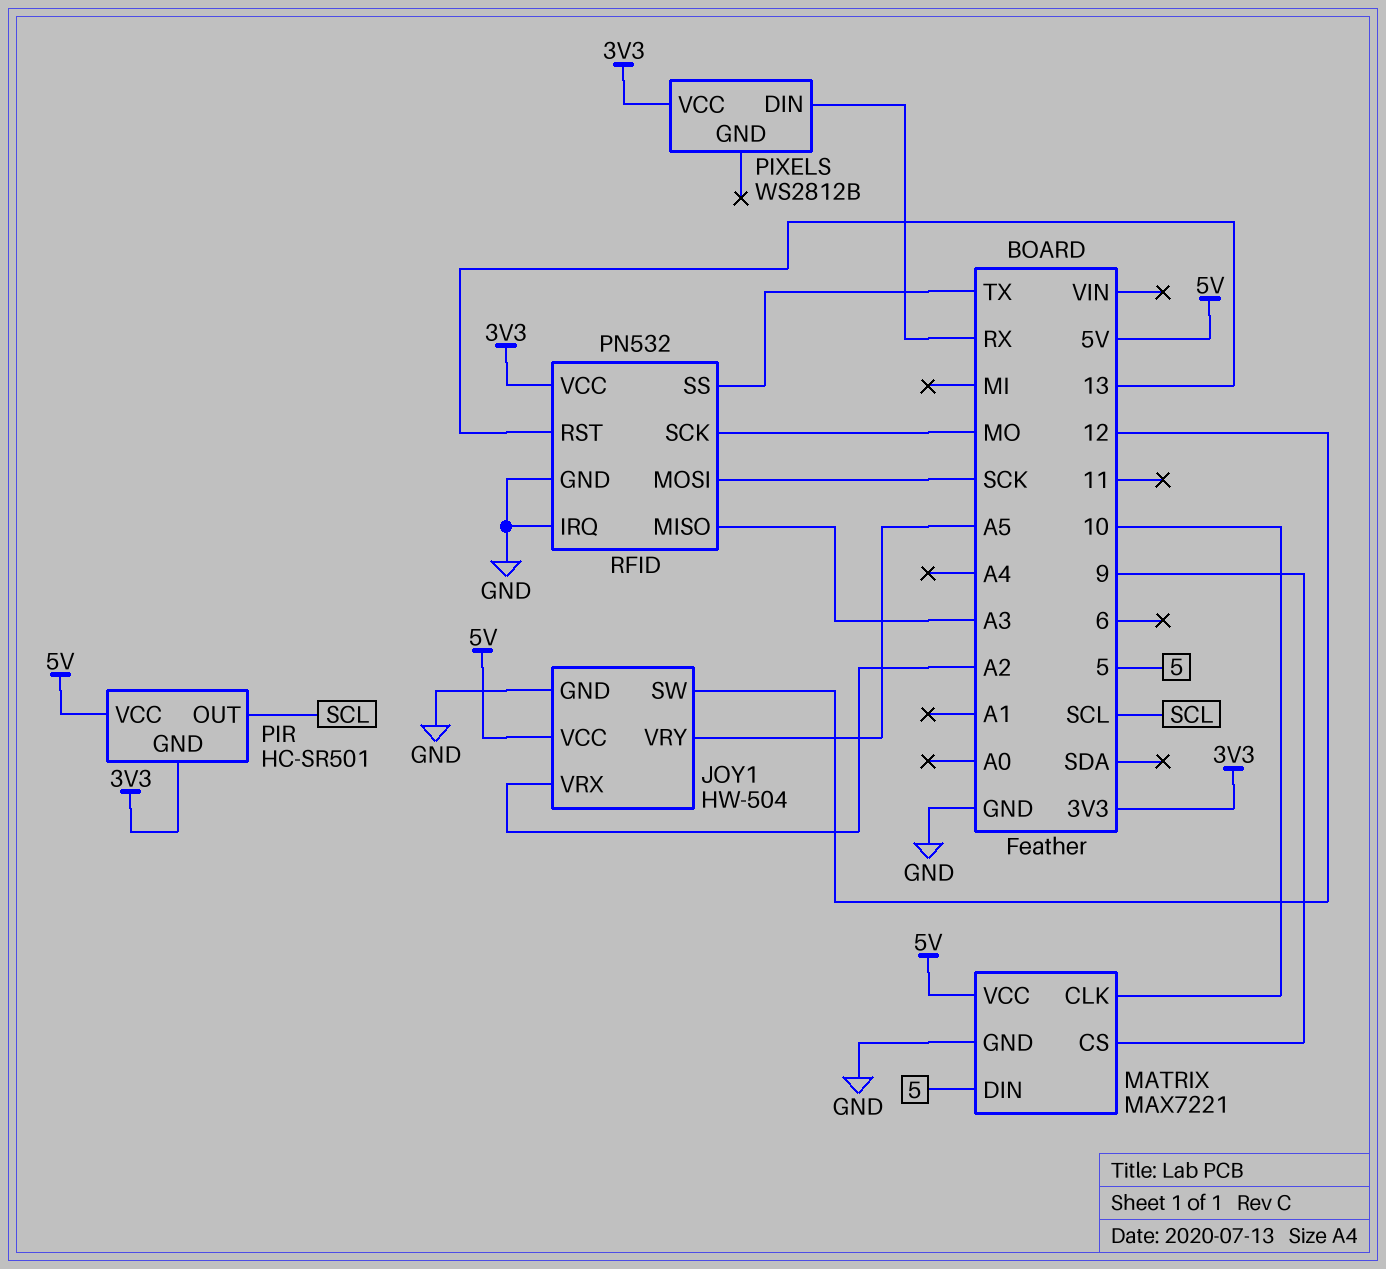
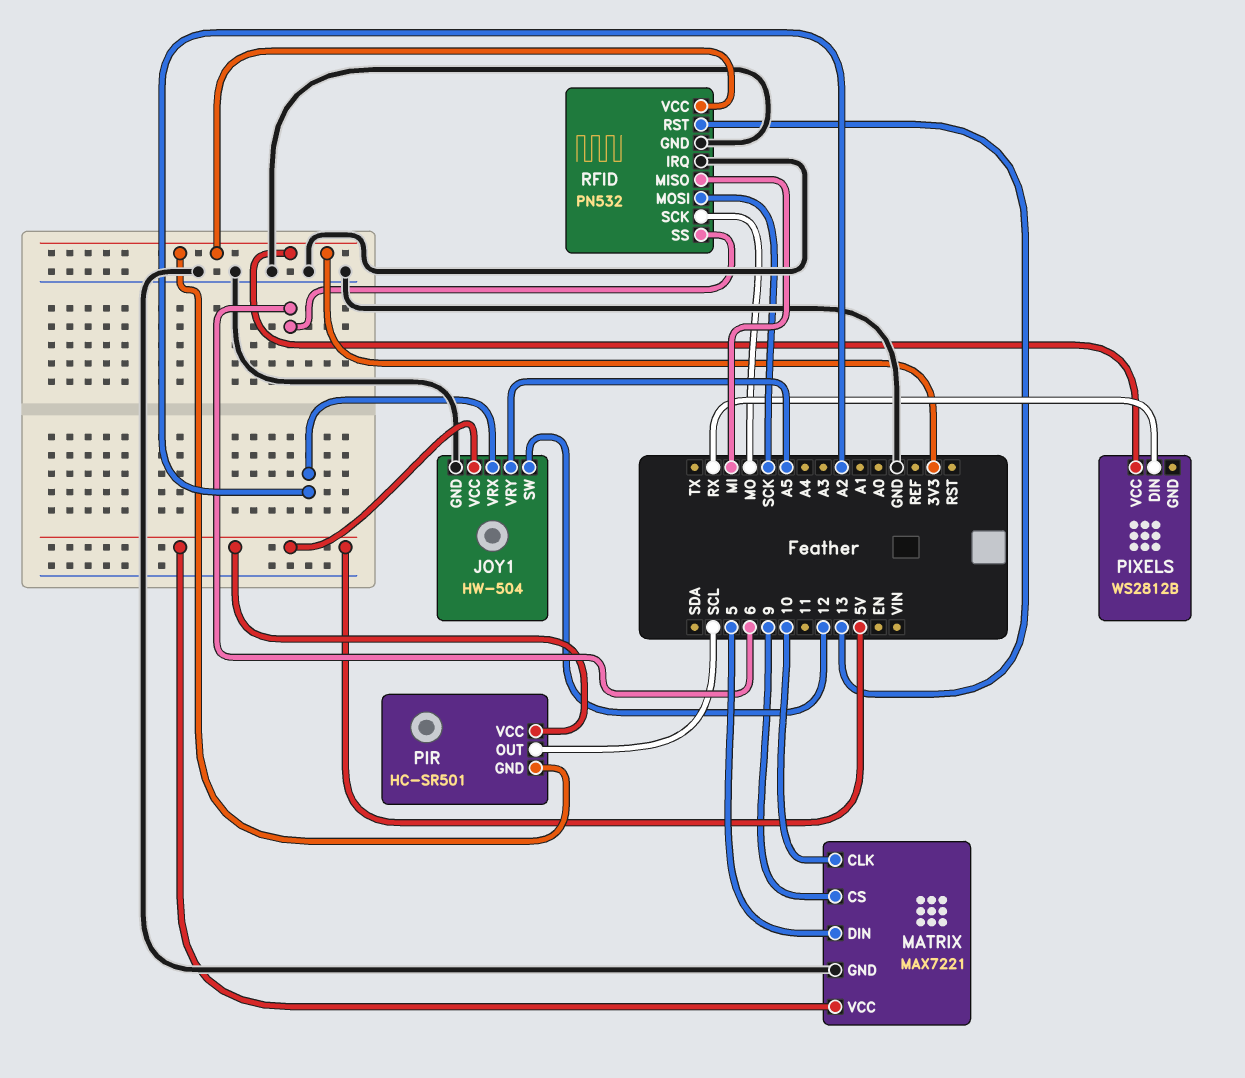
RFID pin MISO: A3 -> MI
RFID pin SS: TX -> 6

